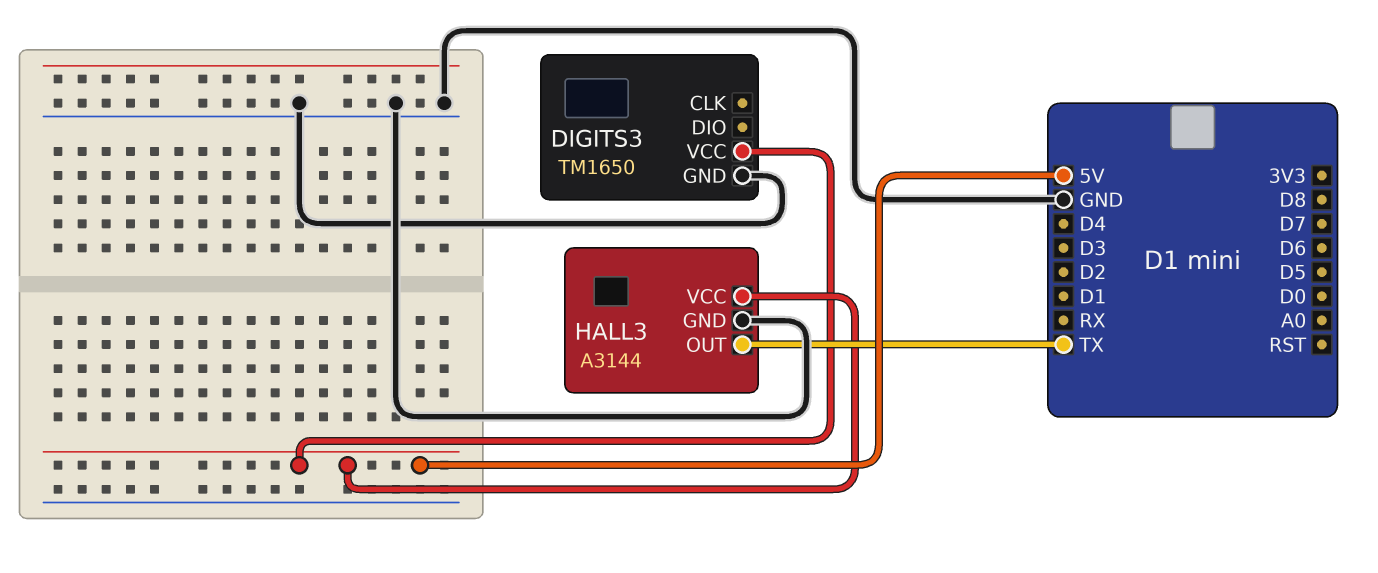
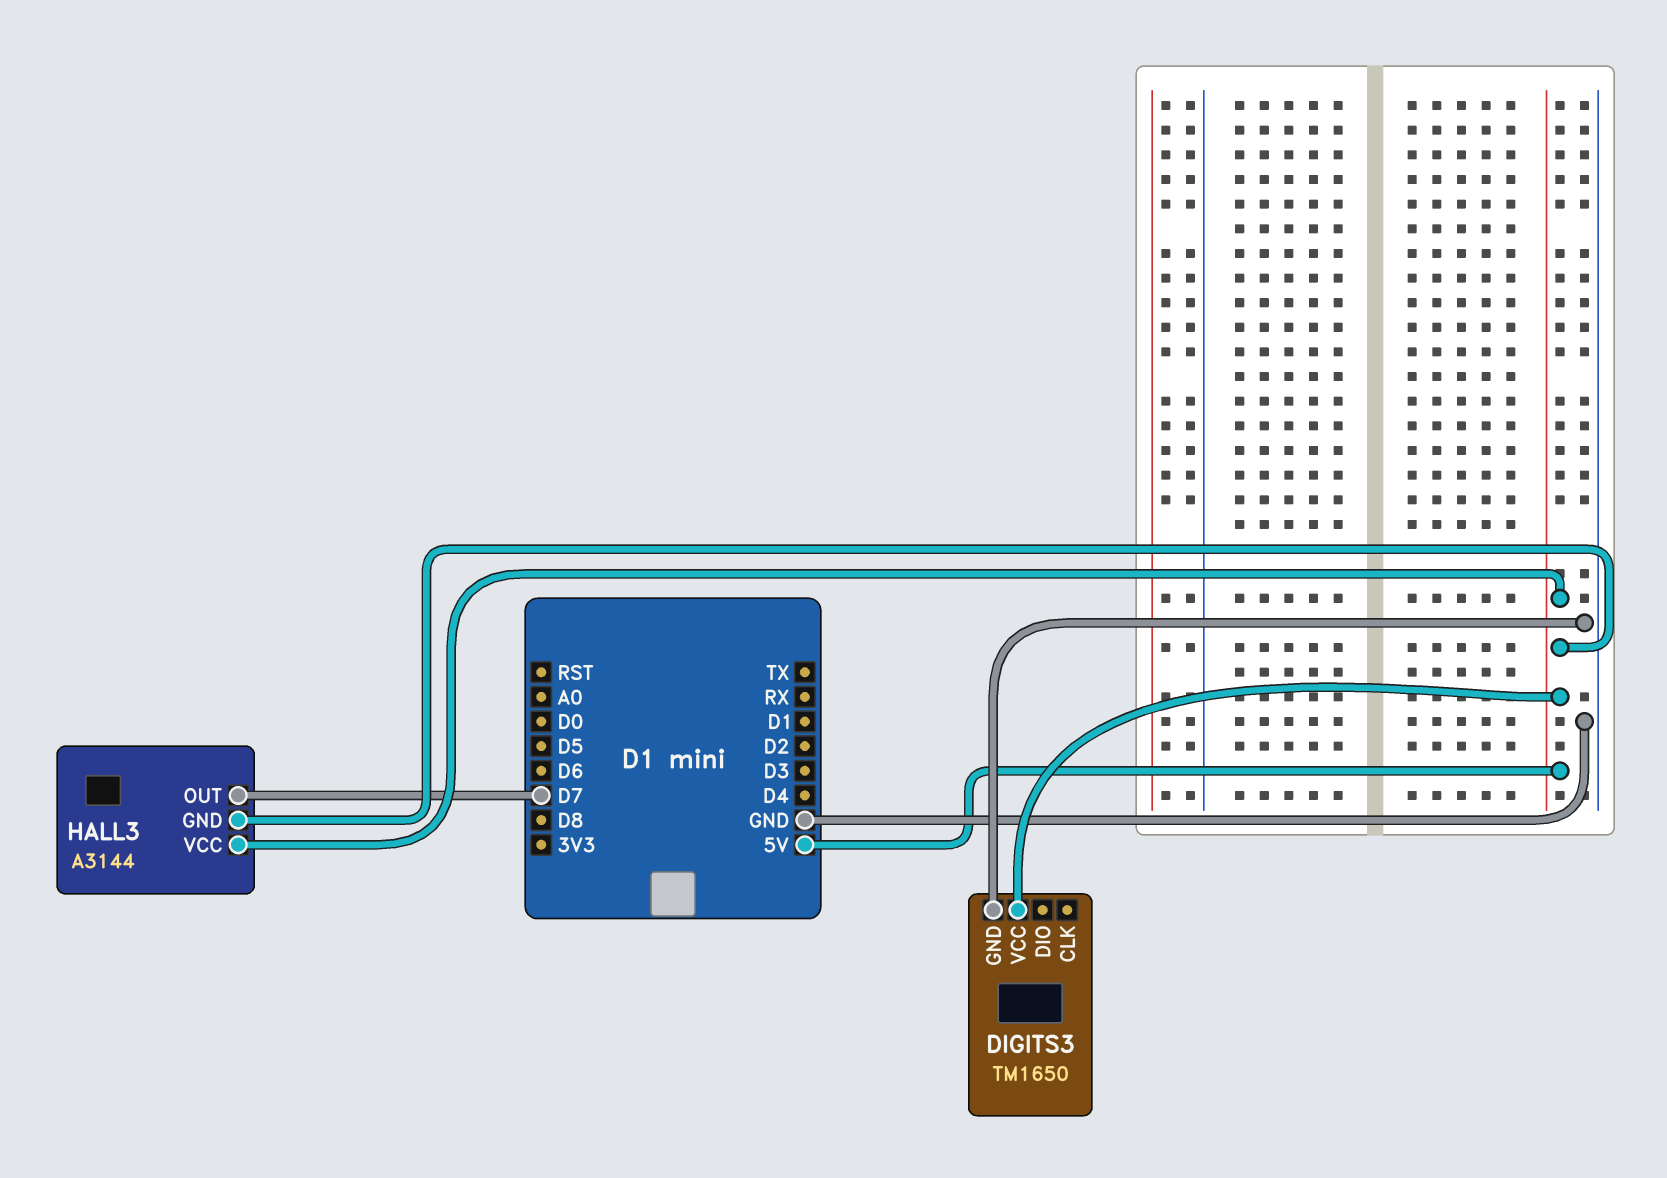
HALL3 pin GND: GND -> 5V
HALL3 pin OUT: TX -> D7

